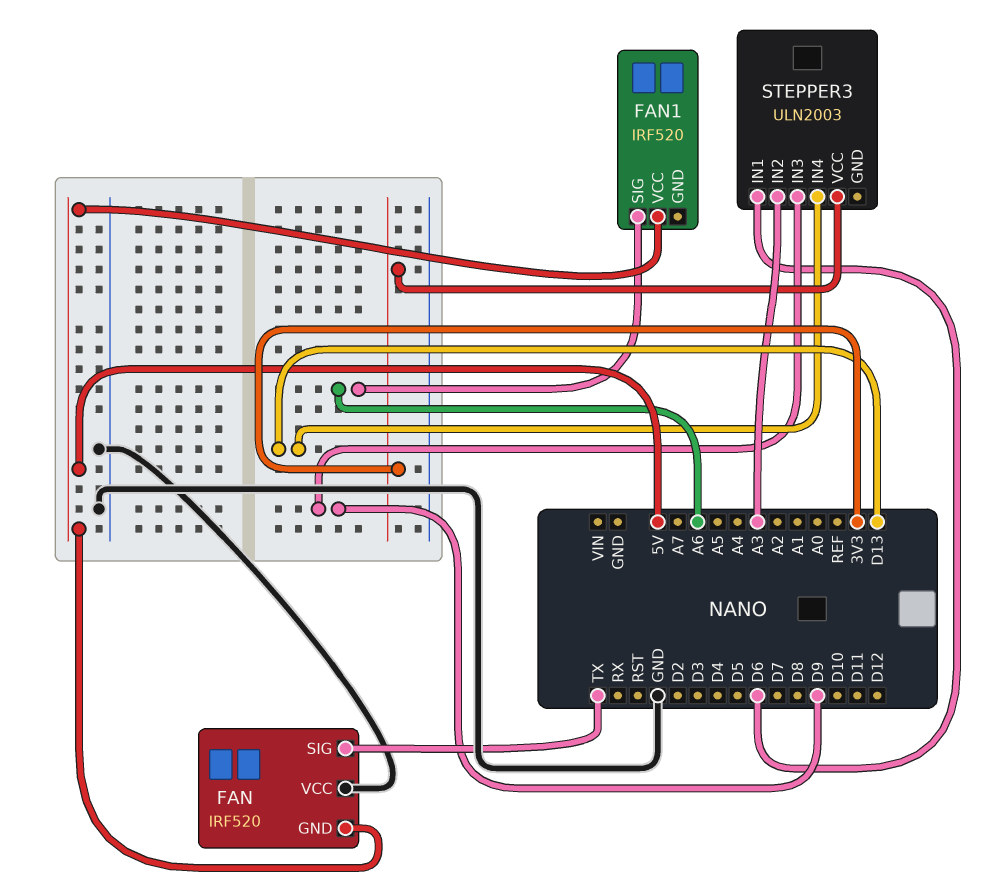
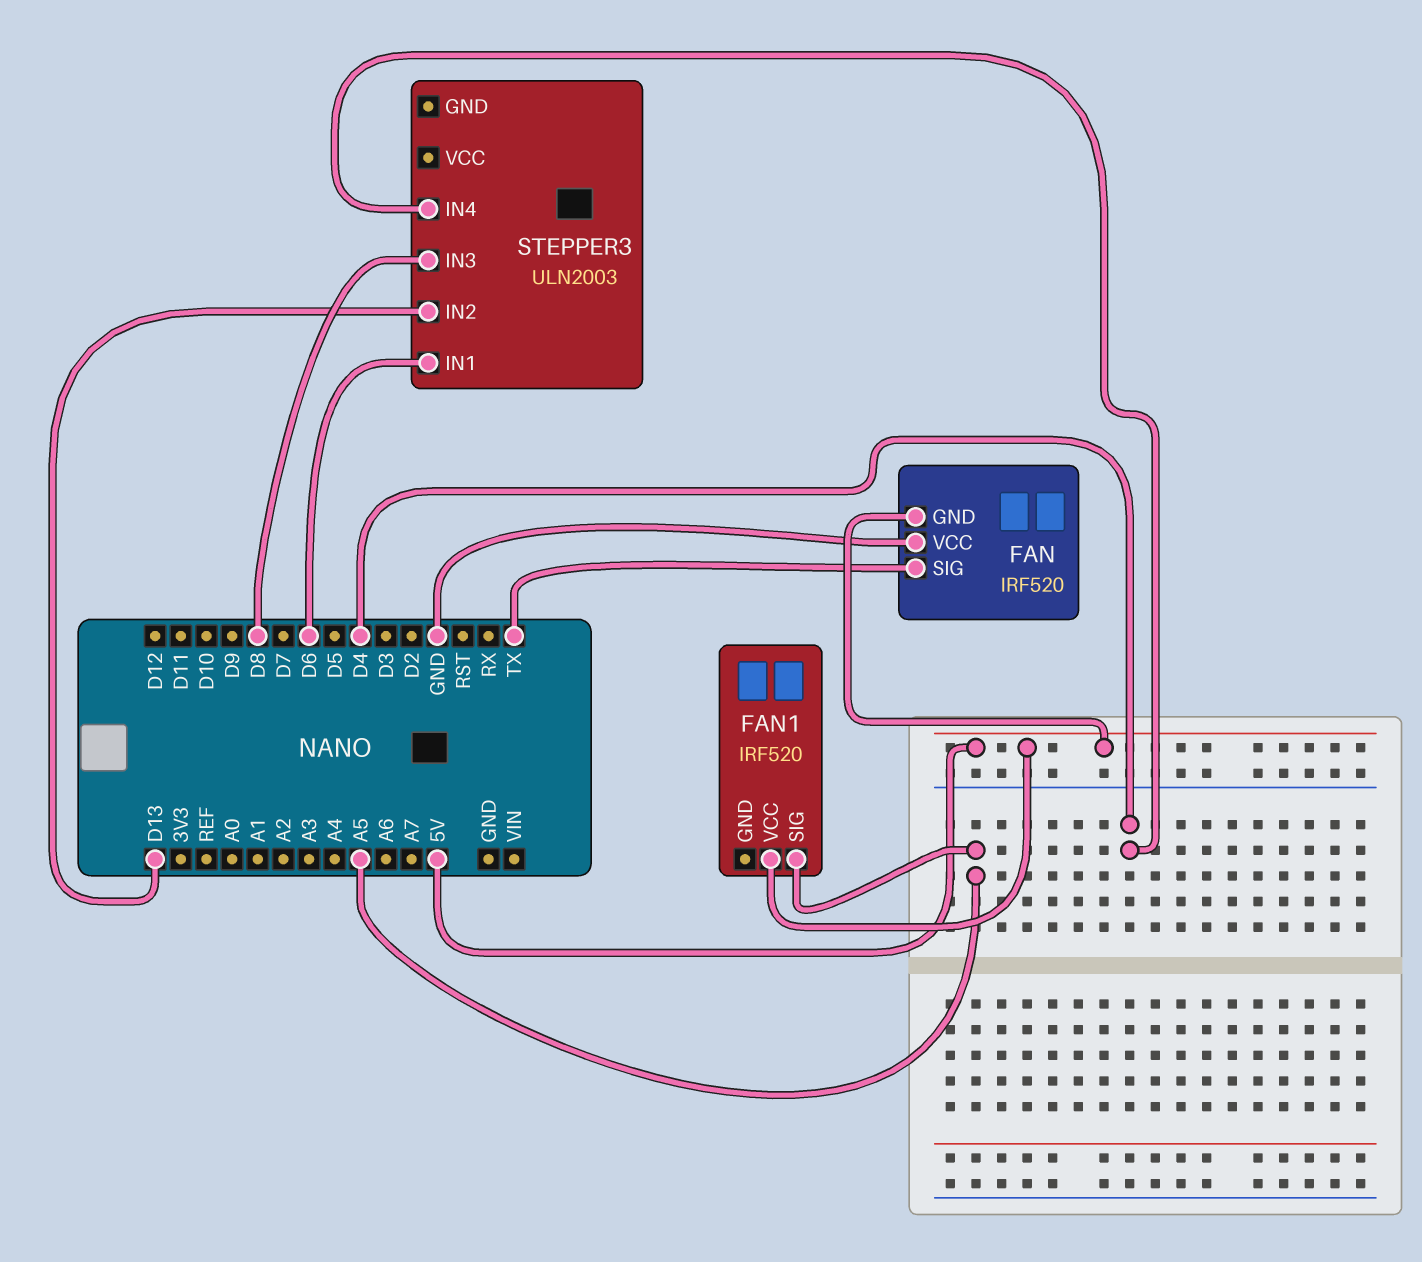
FAN1 pin SIG: A6 -> A5
STEPPER3 pin IN2: A3 -> D13
STEPPER3 pin IN3: D9 -> D8
STEPPER3 pin IN4: D13 -> D4
STEPPER3 pin VCC: 3V3 -> none

